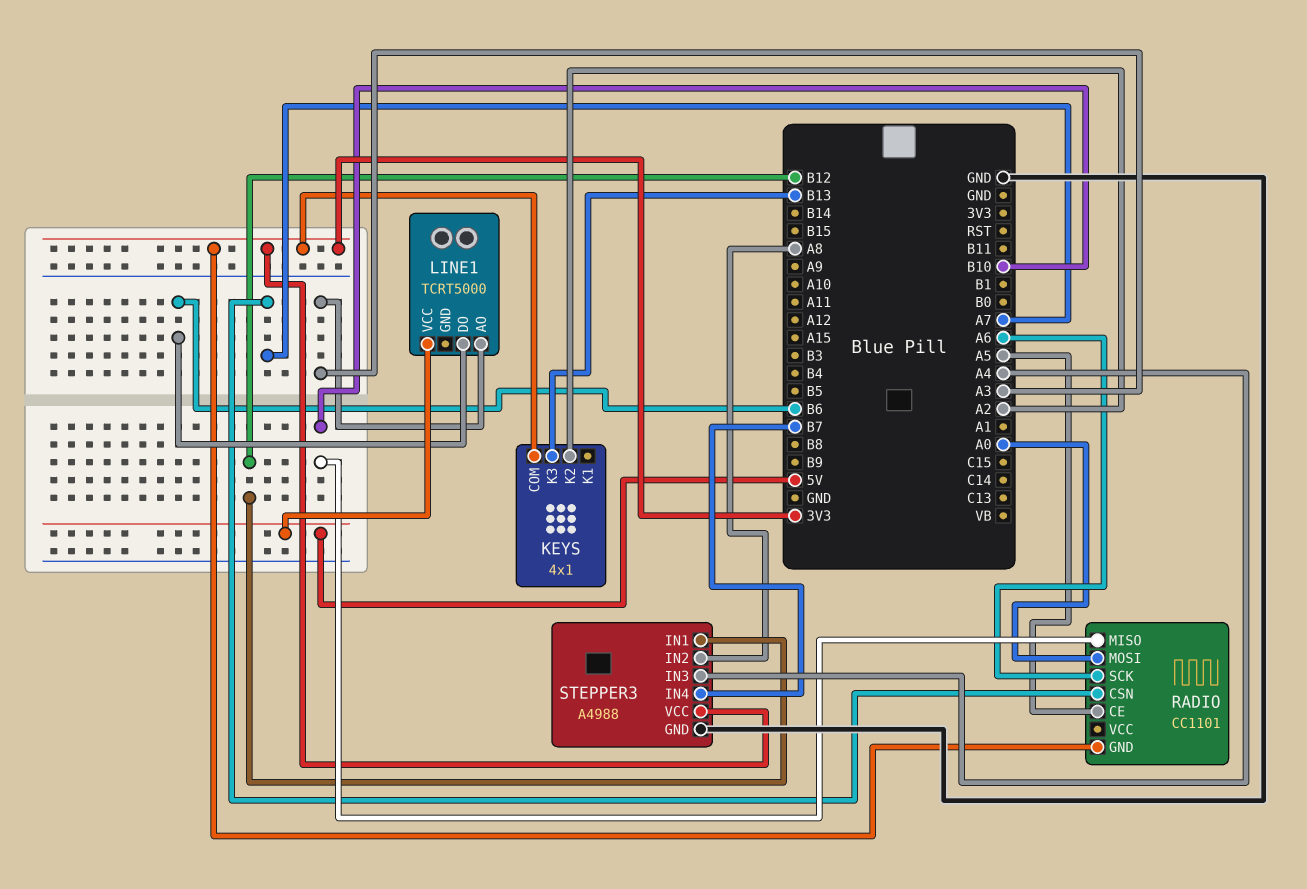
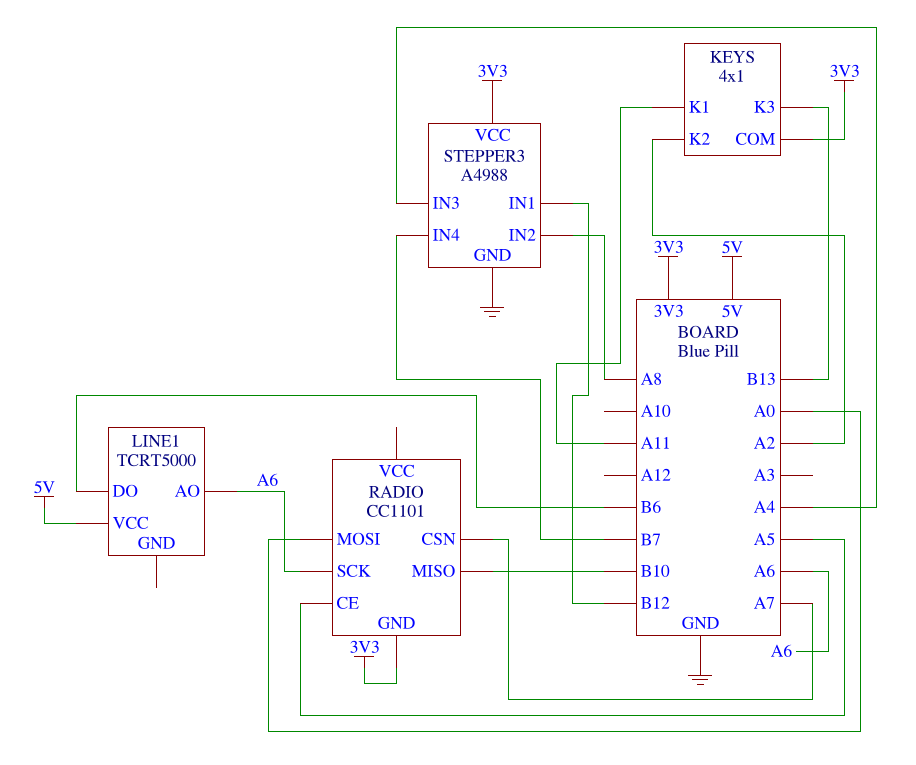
KEYS pin K1: none -> A11
LINE1 pin AO: A3 -> A6

